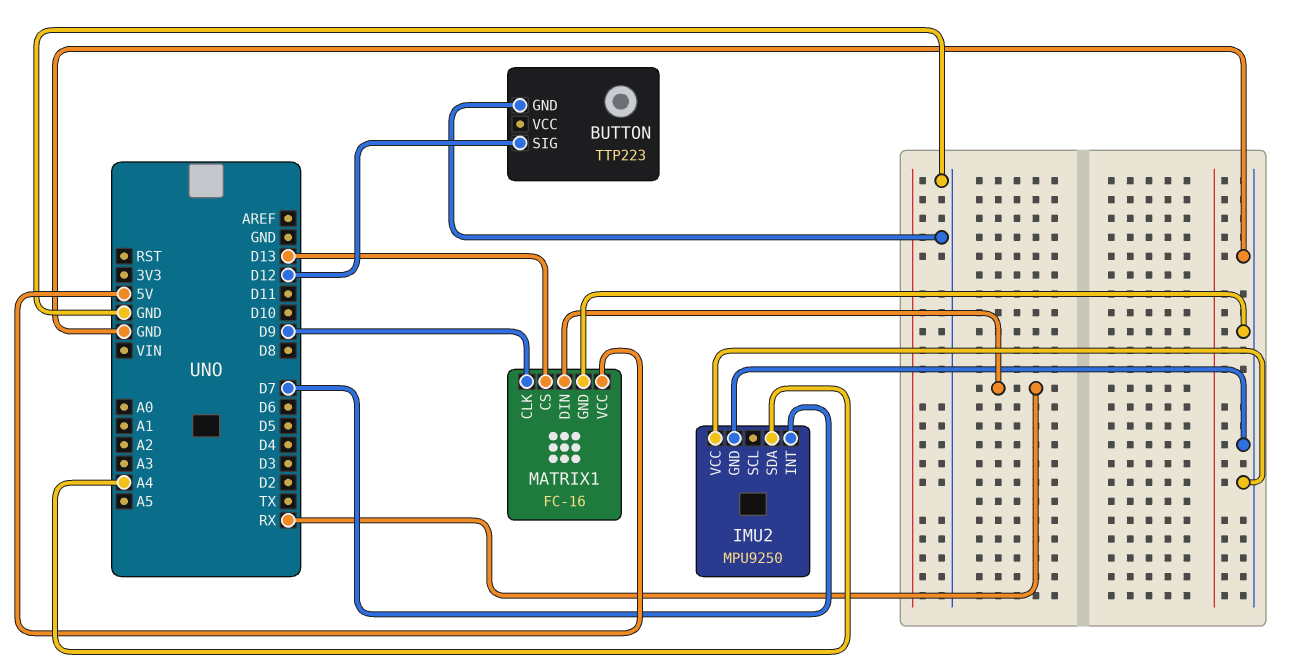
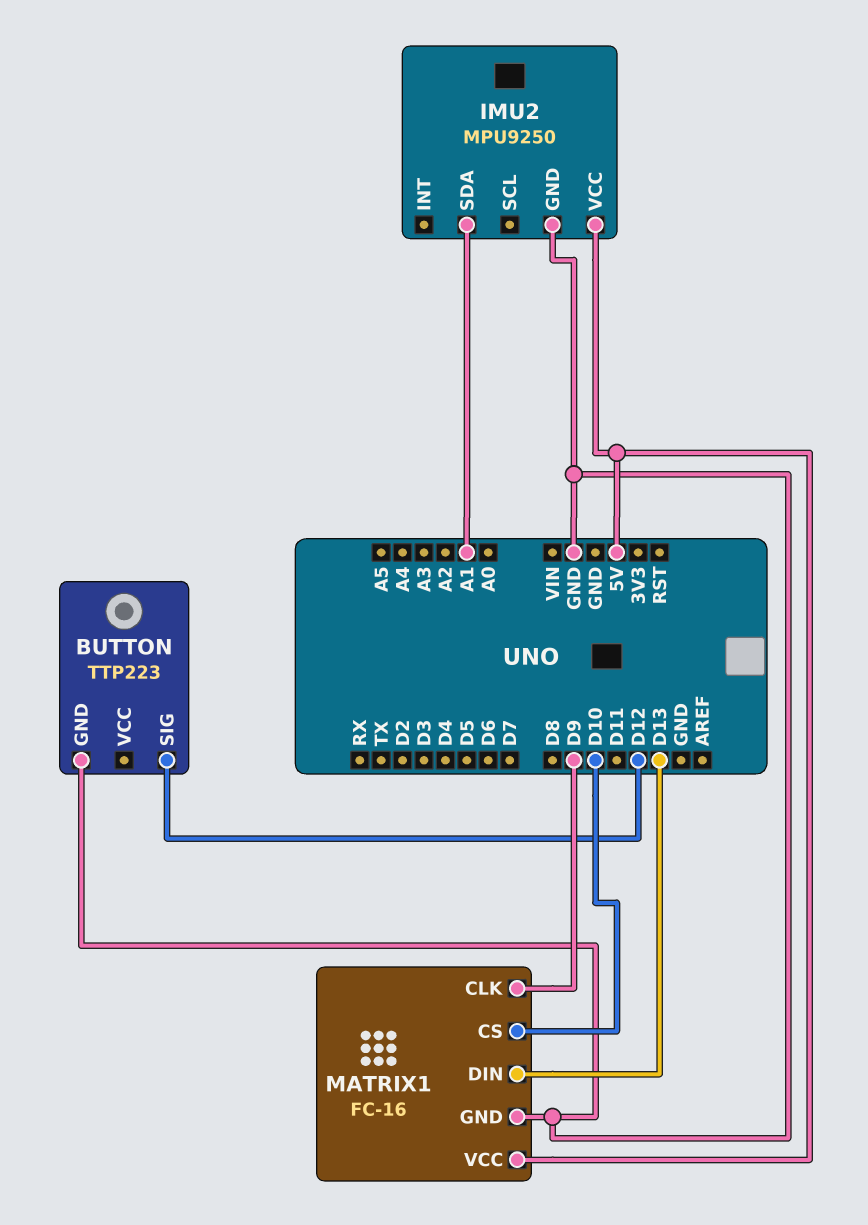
IMU2 pin INT: D7 -> none
IMU2 pin SDA: A4 -> A1
IMU2 pin VCC: GND -> 5V
MATRIX1 pin CS: D13 -> D10
MATRIX1 pin DIN: RX -> D13

